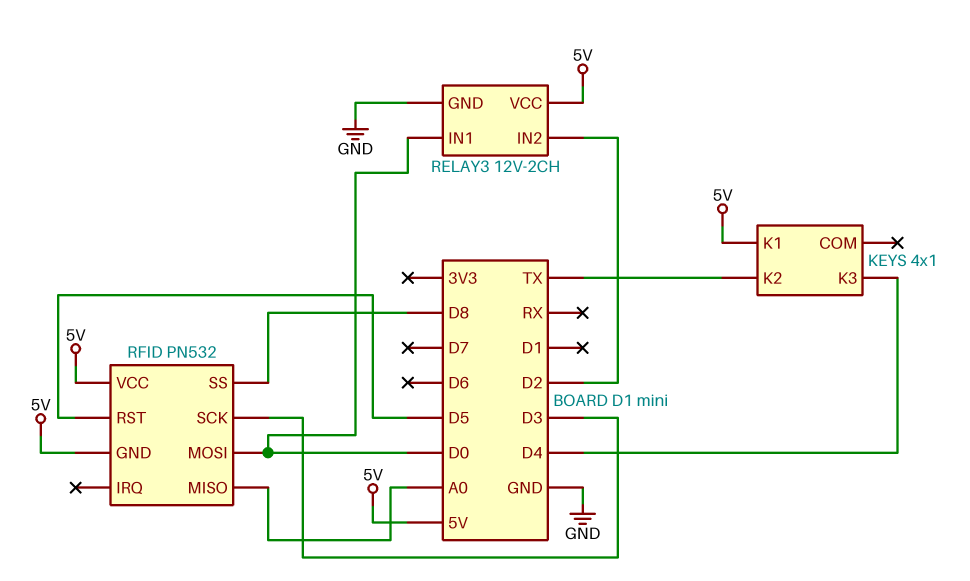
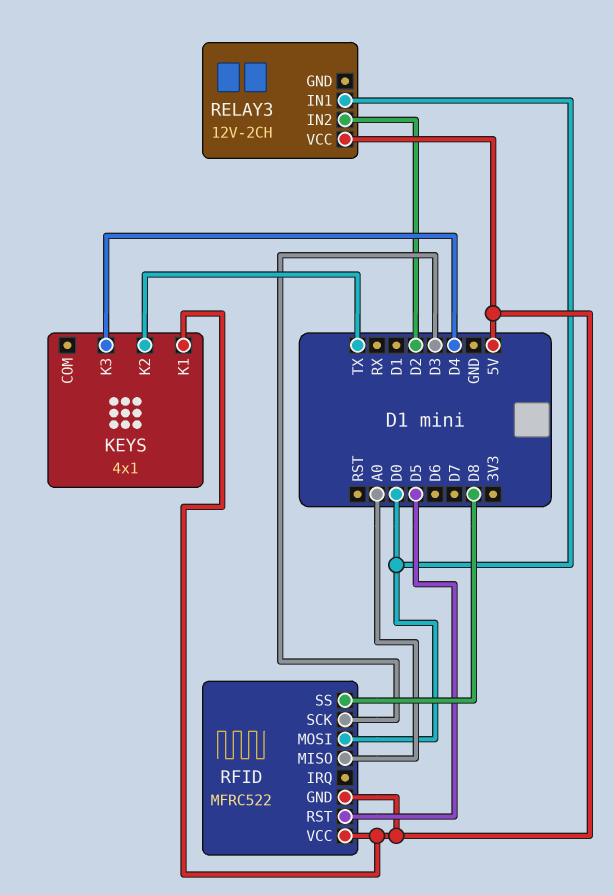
RELAY3 pin GND: GND -> none
RFID: PN532 -> MFRC522

